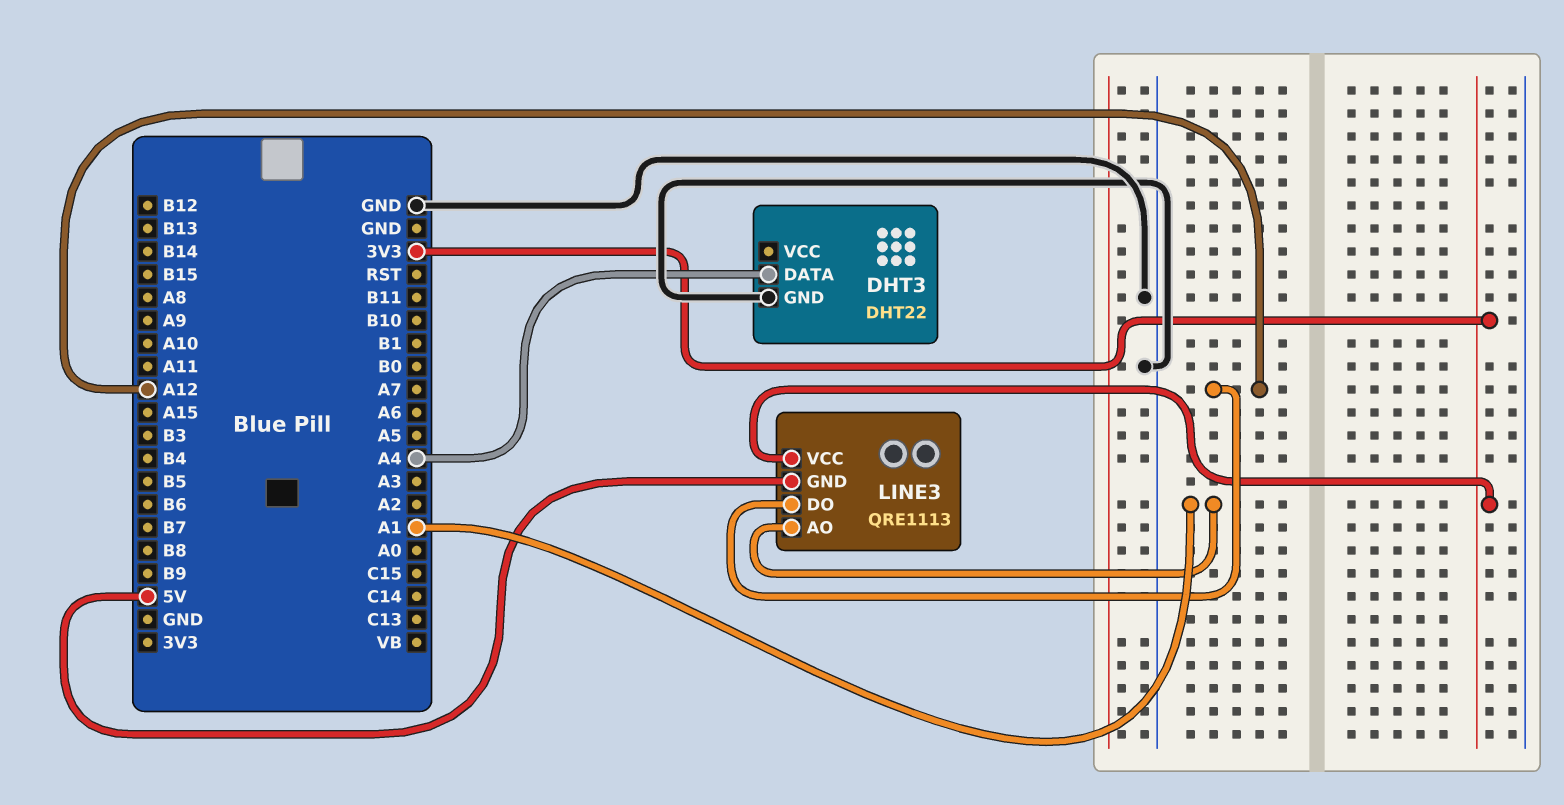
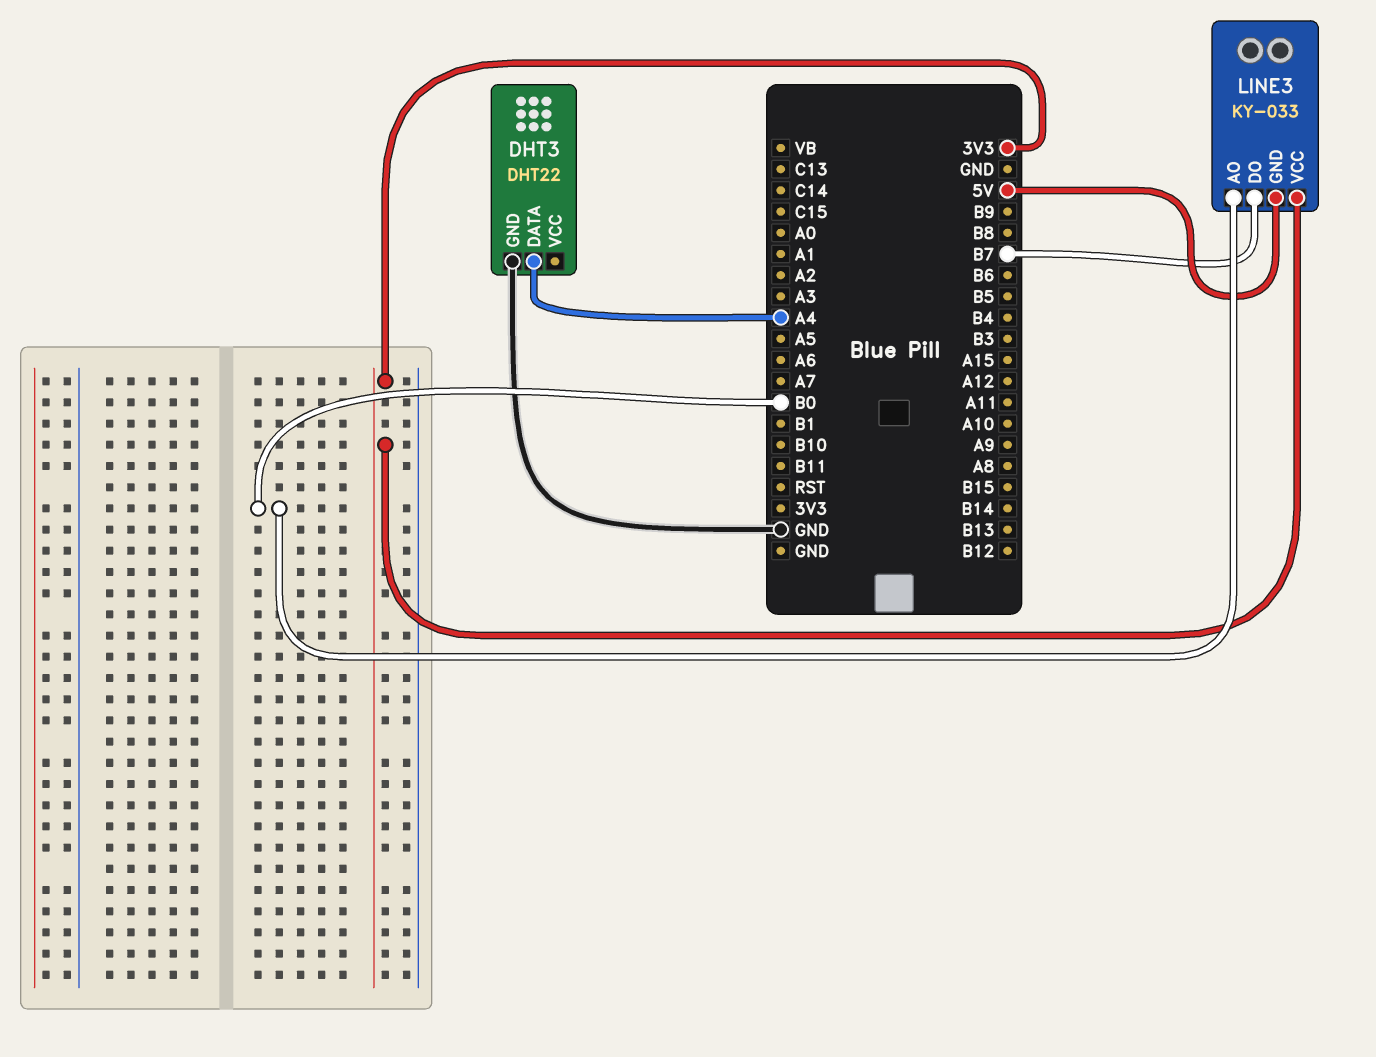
LINE3: QRE1113 -> KY-033
LINE3 pin AO: A1 -> B0
LINE3 pin DO: A12 -> B7

